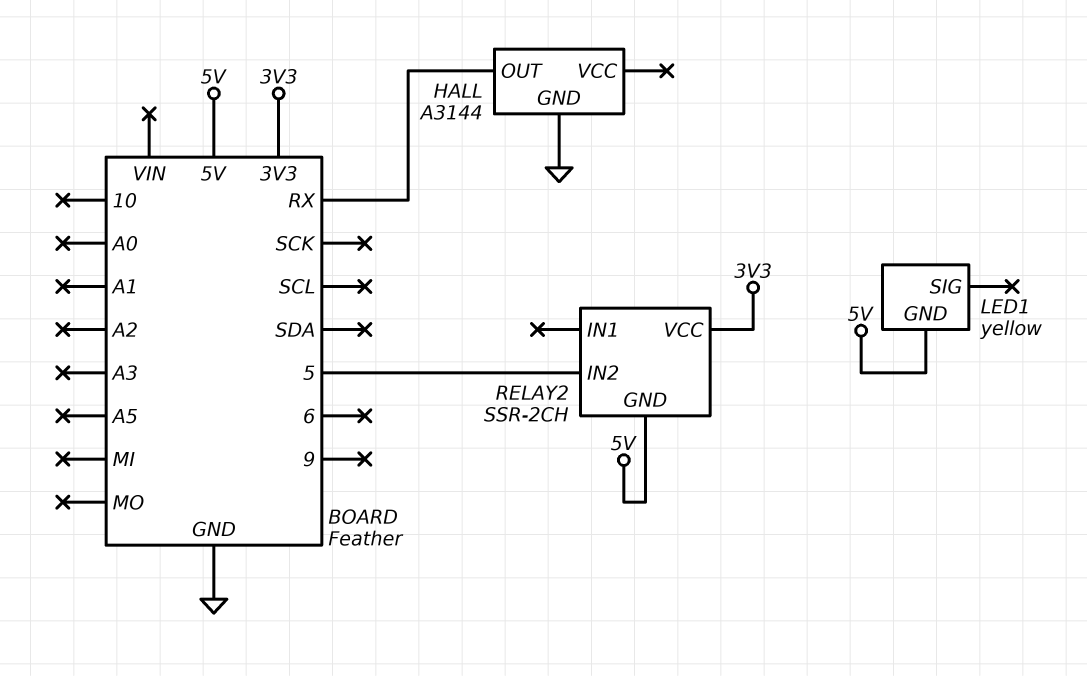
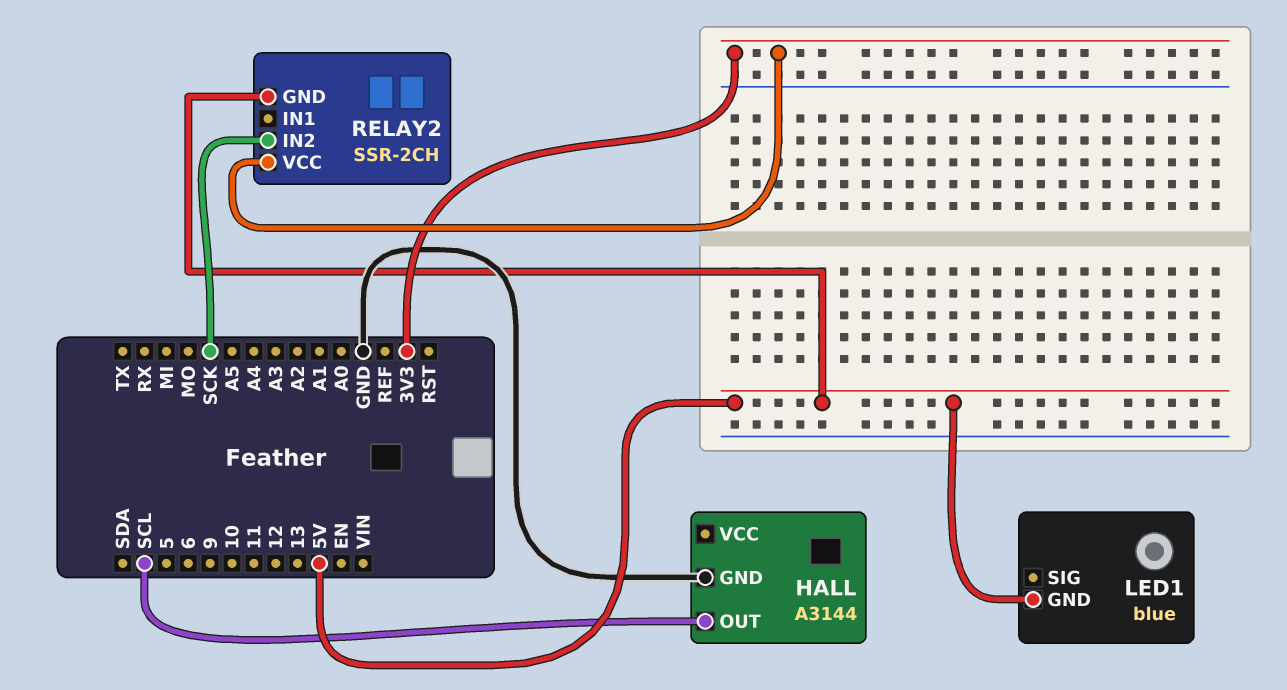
HALL pin OUT: RX -> SCL
LED1: yellow -> blue
RELAY2 pin IN2: 5 -> SCK

